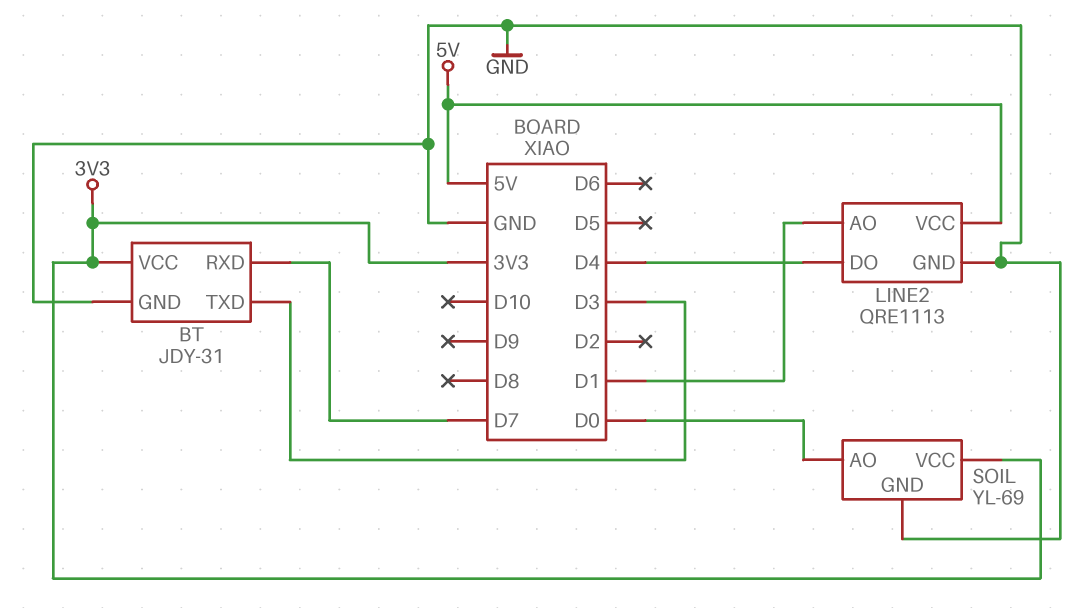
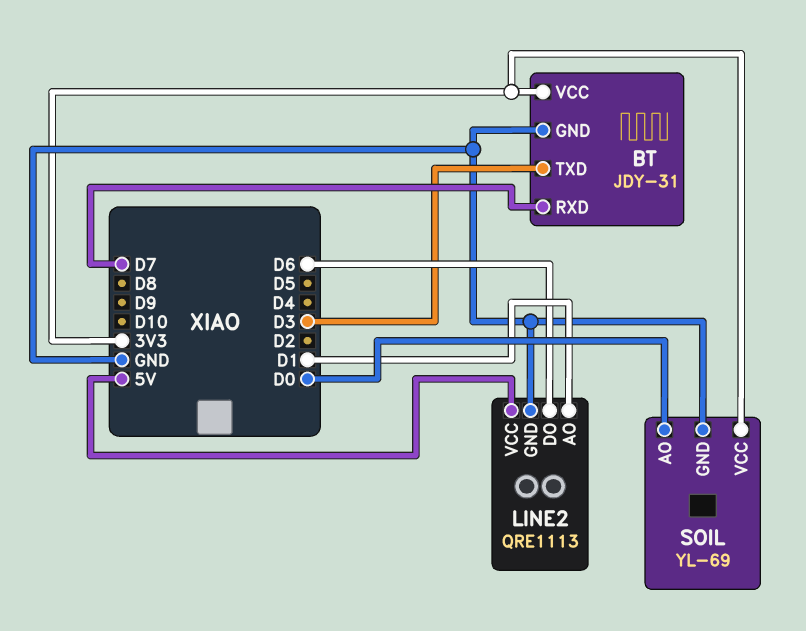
LINE2 pin DO: D4 -> D6

